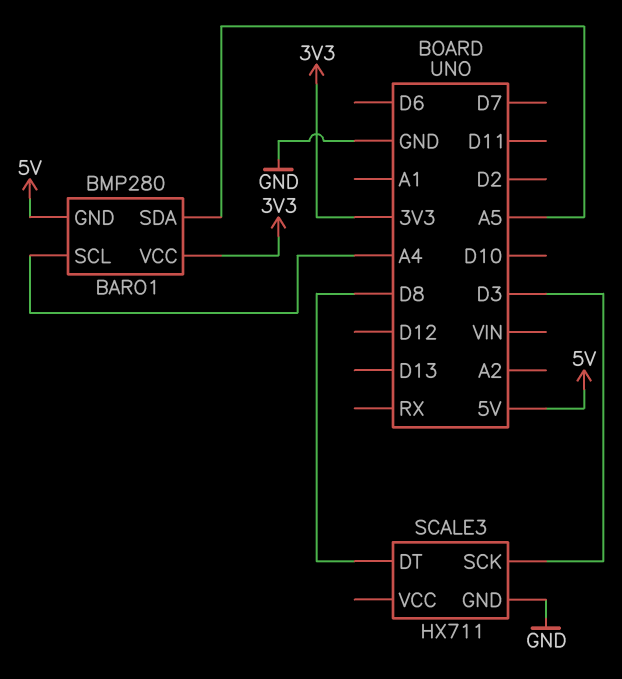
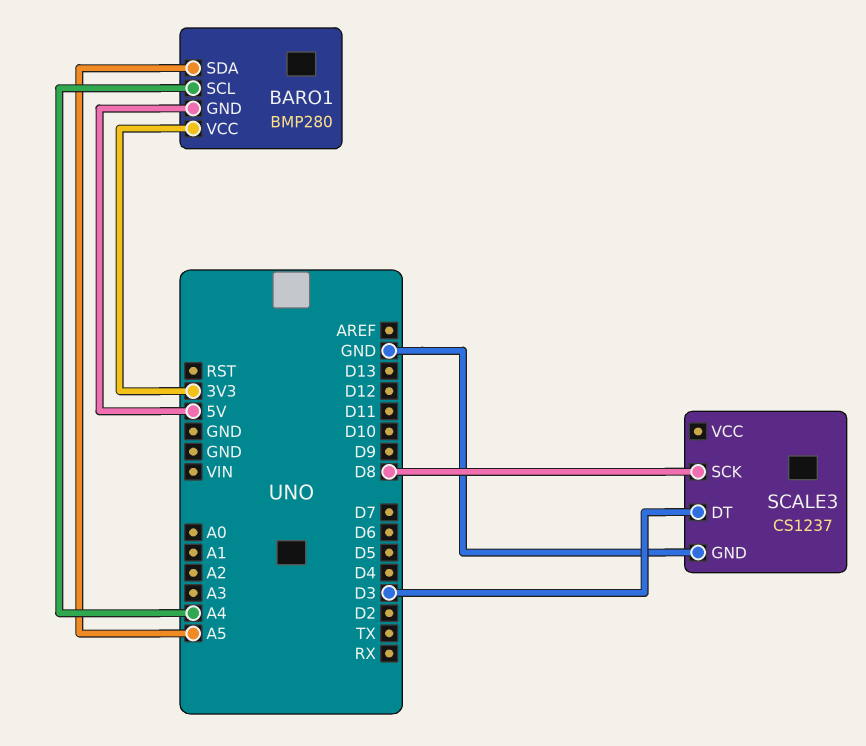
SCALE3: HX711 -> CS1237
SCALE3 pin DT: D8 -> D3
SCALE3 pin SCK: D3 -> D8

